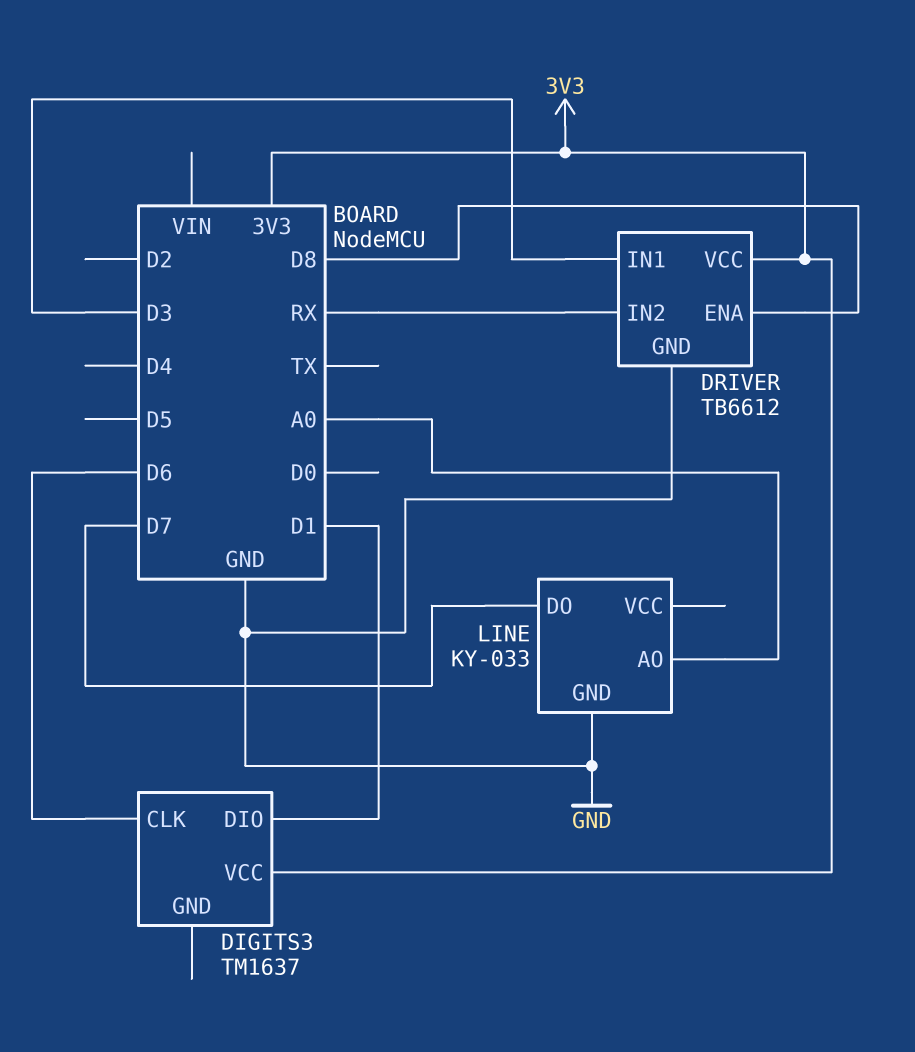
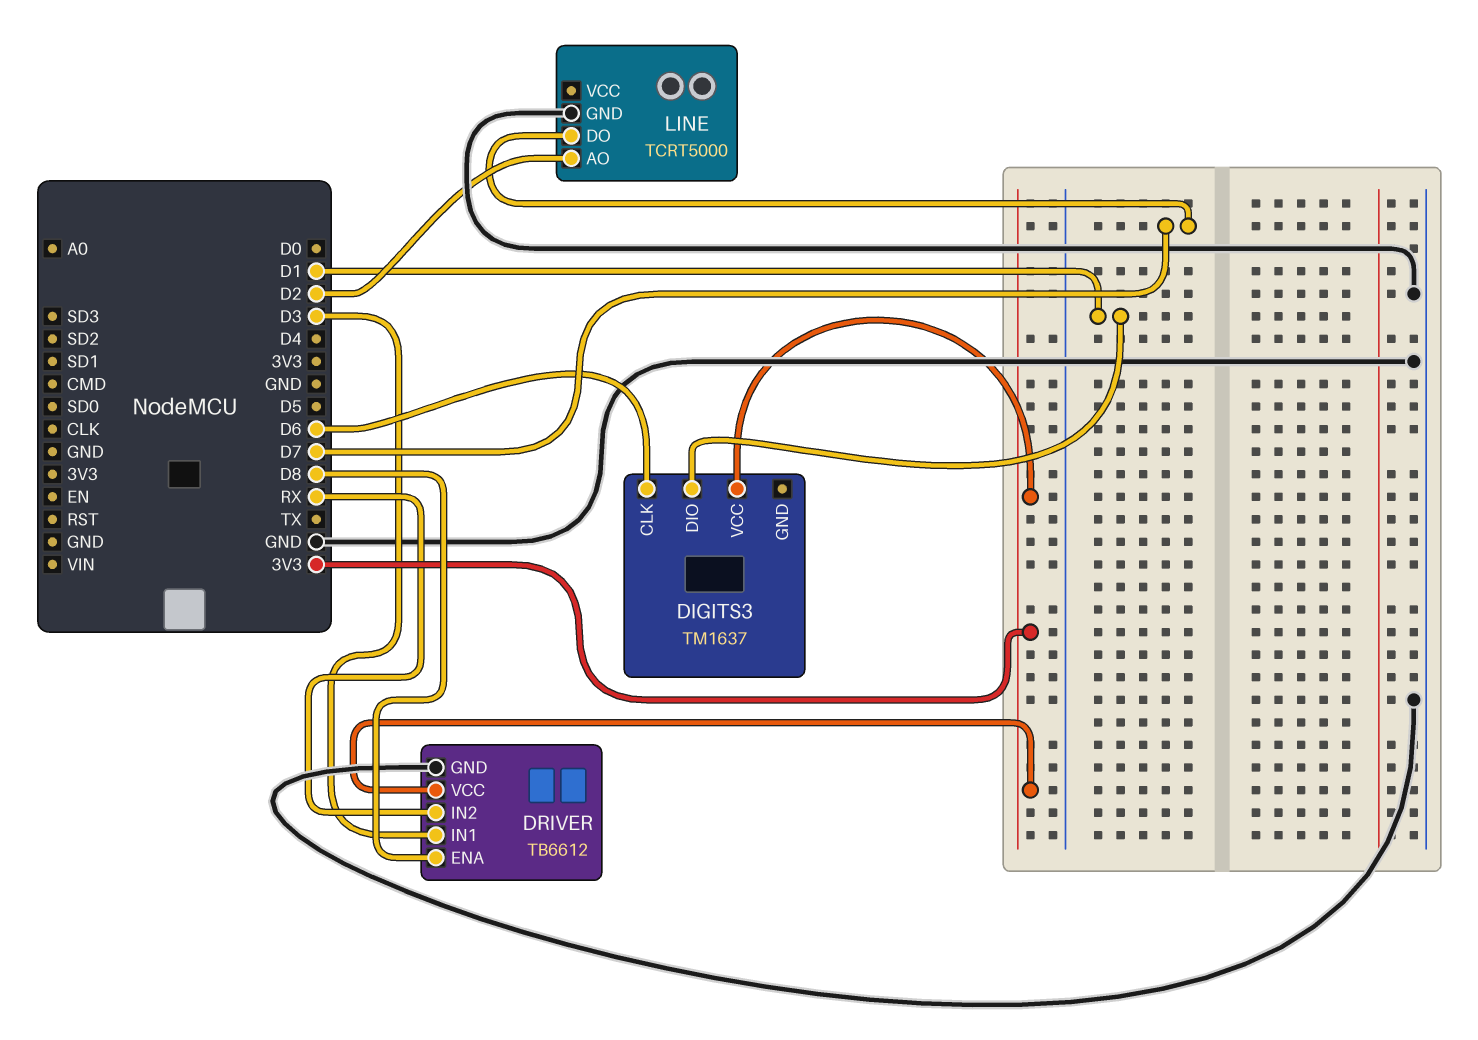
LINE: KY-033 -> TCRT5000
LINE pin AO: A0 -> D2

